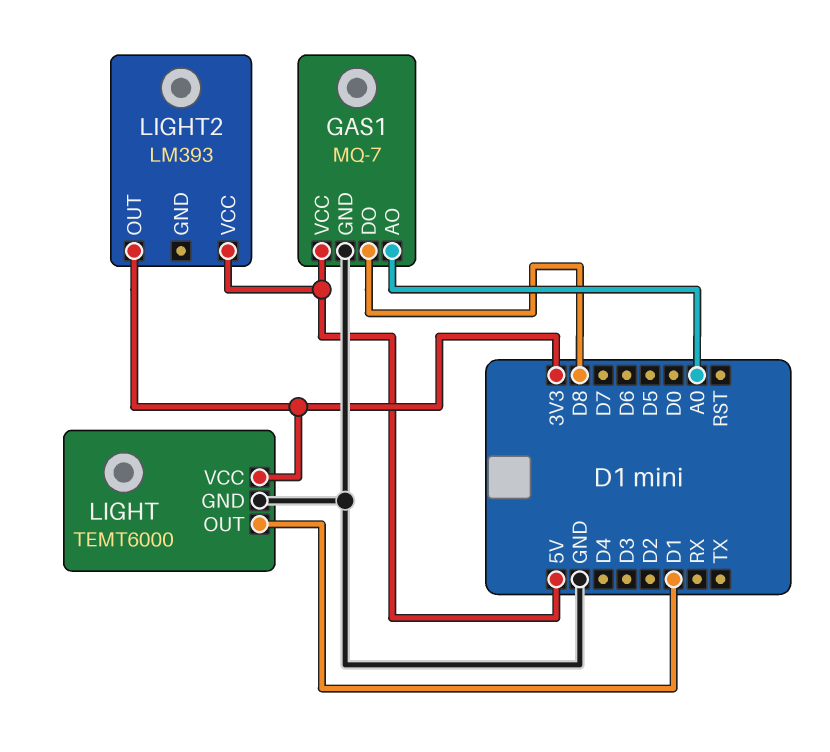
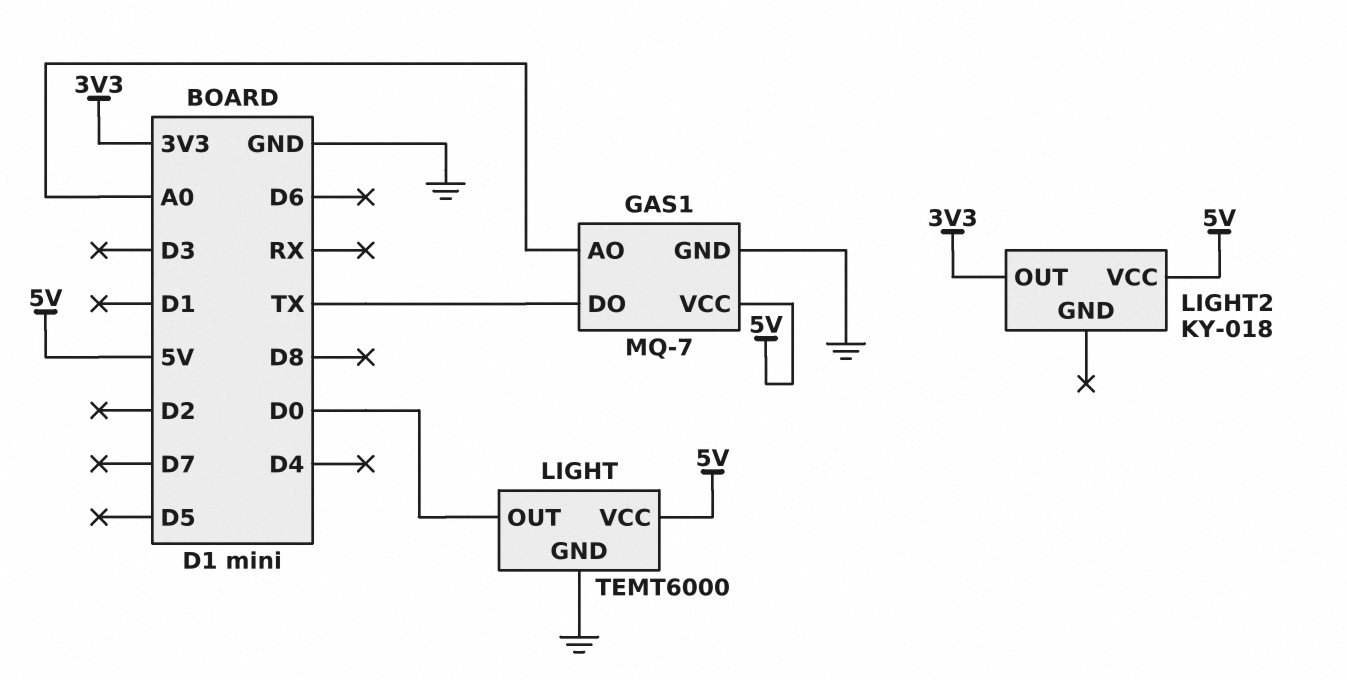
GAS1 pin DO: D8 -> TX
LIGHT pin OUT: D1 -> D0
LIGHT pin VCC: 3V3 -> 5V
LIGHT2: LM393 -> KY-018

